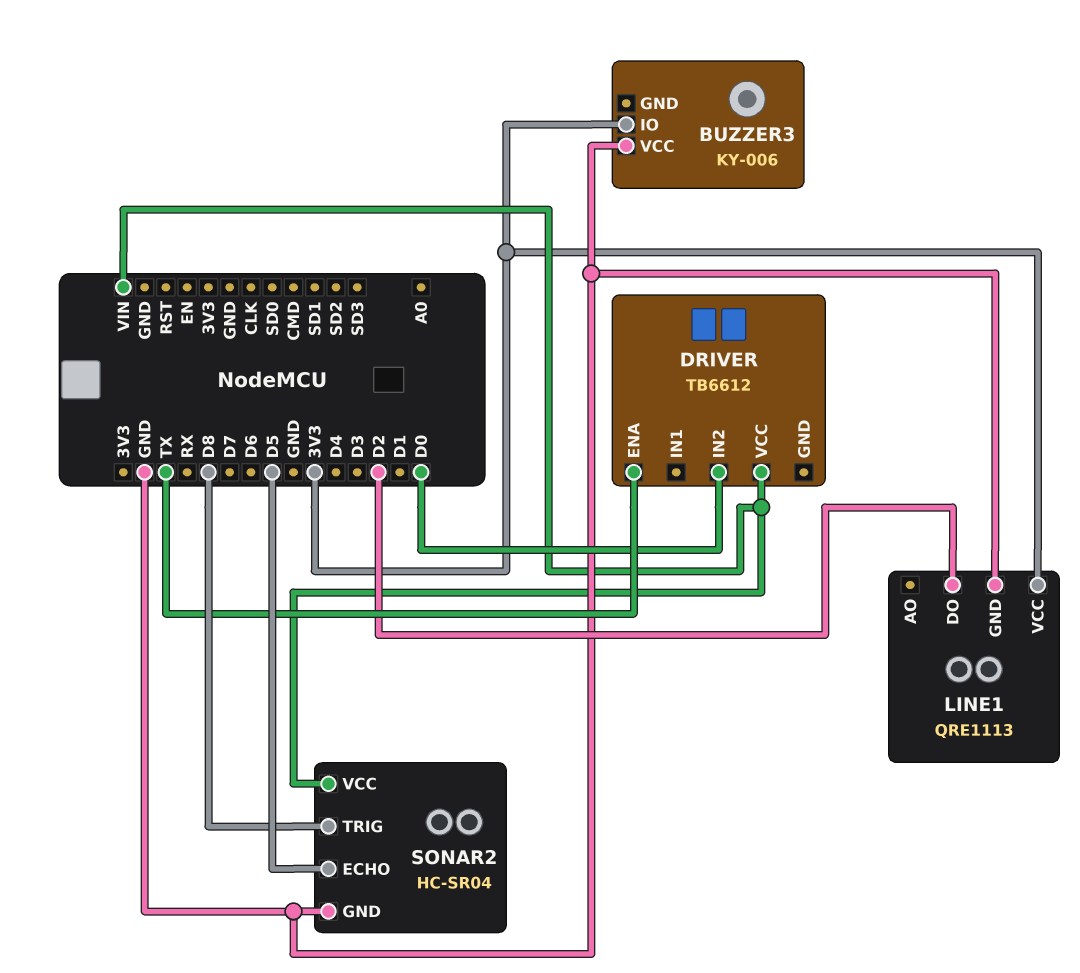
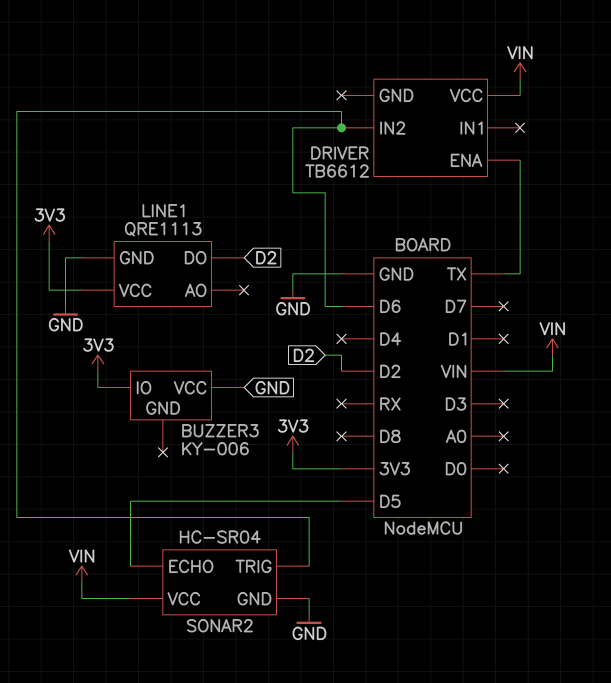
DRIVER pin IN2: D0 -> D6
SONAR2 pin TRIG: D8 -> D6

